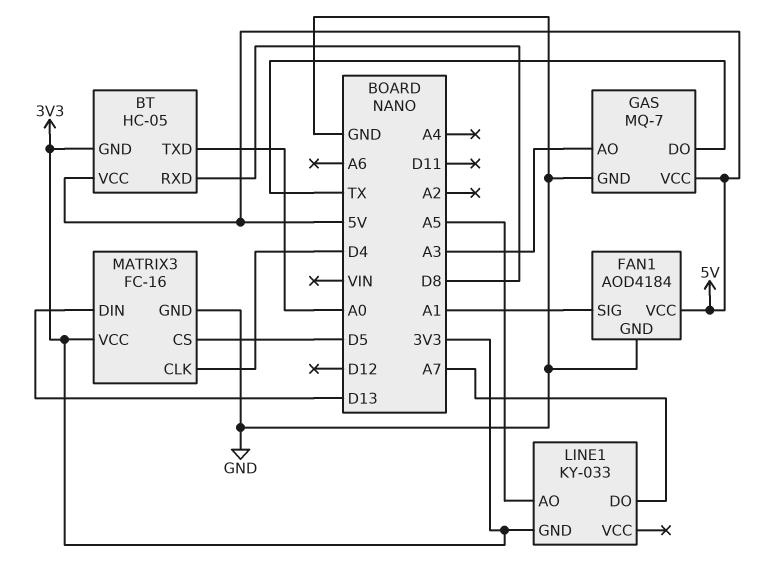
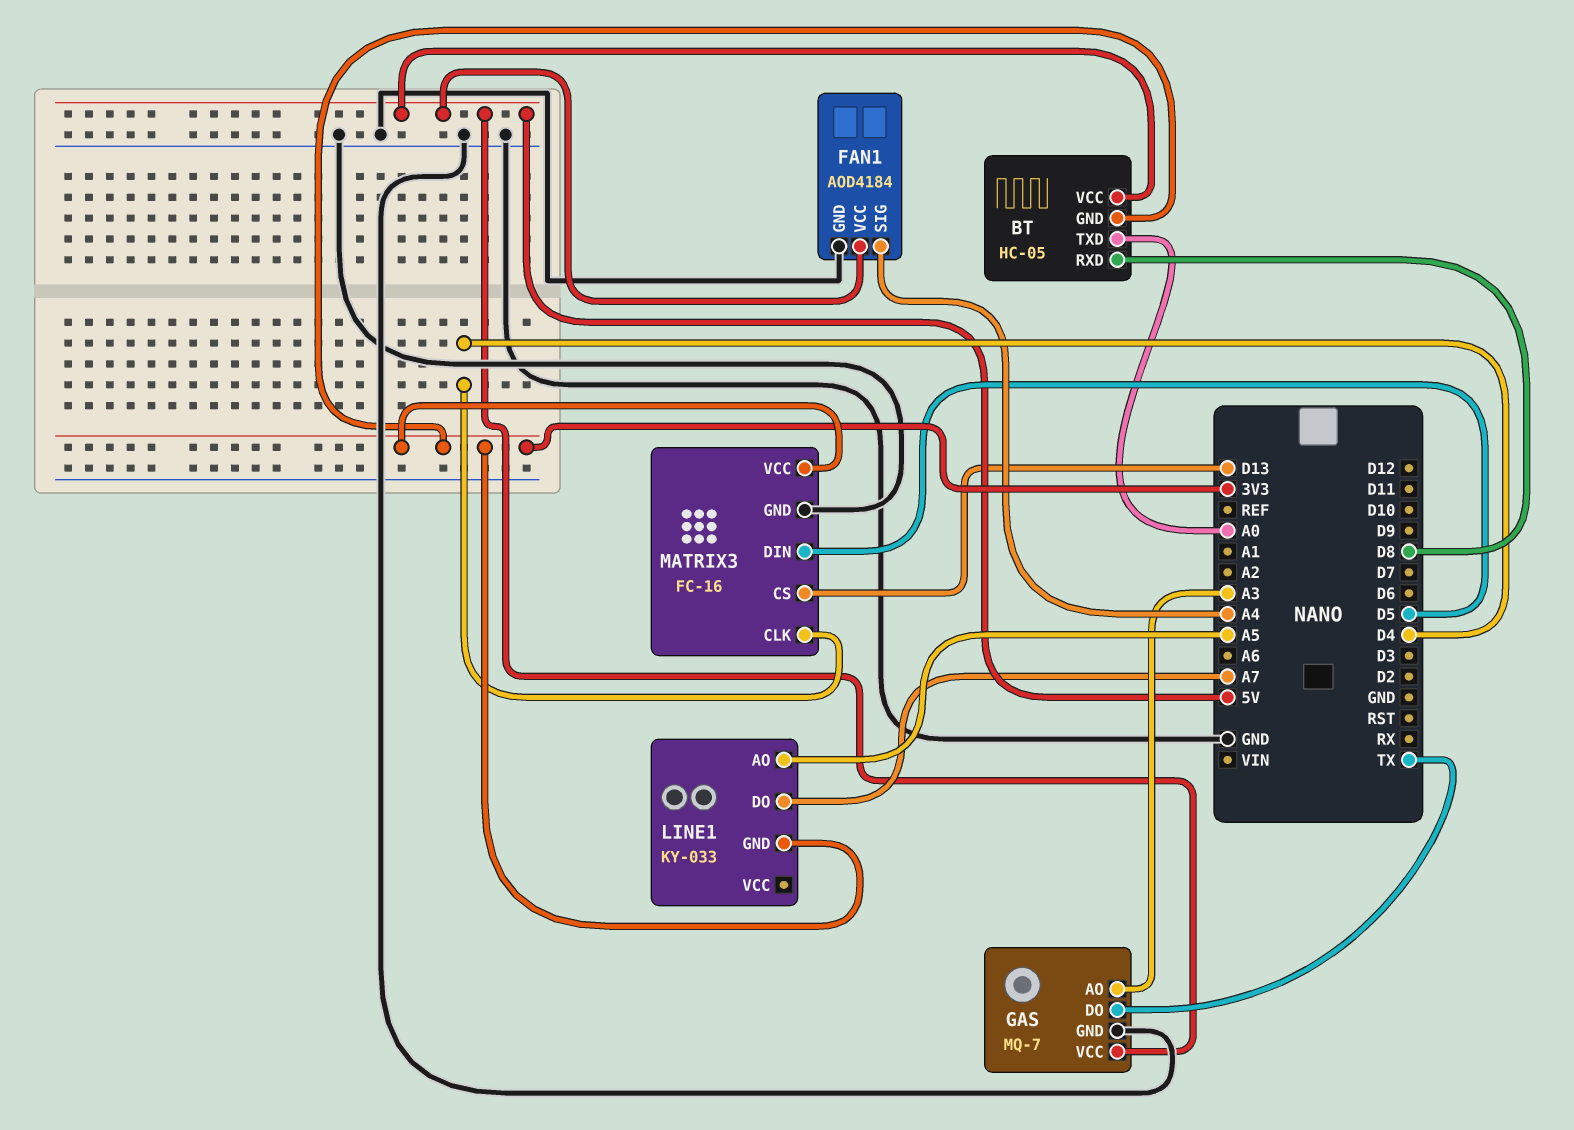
FAN1 pin SIG: A1 -> A4
MATRIX3 pin CS: D5 -> D13
MATRIX3 pin DIN: D13 -> D5

